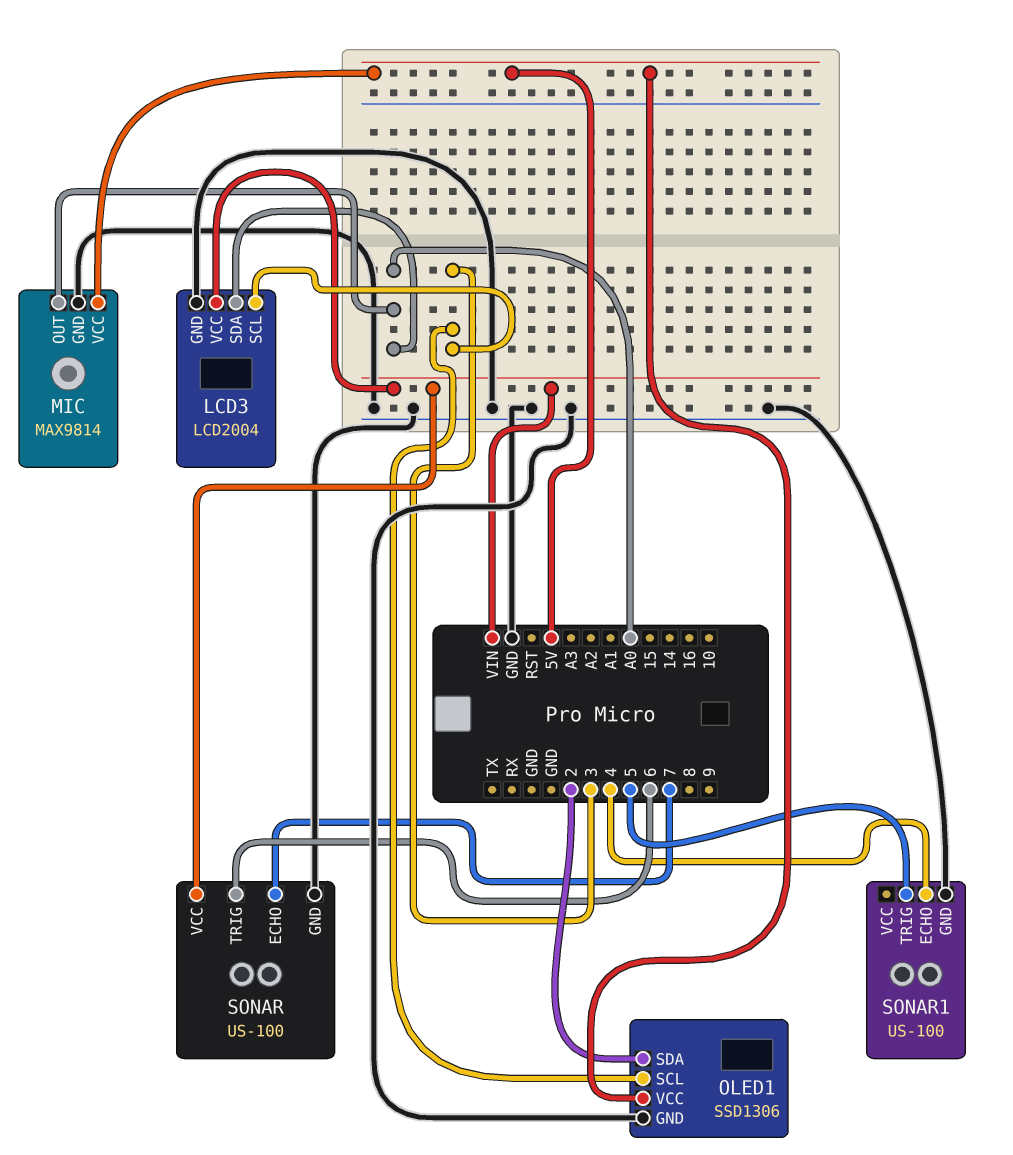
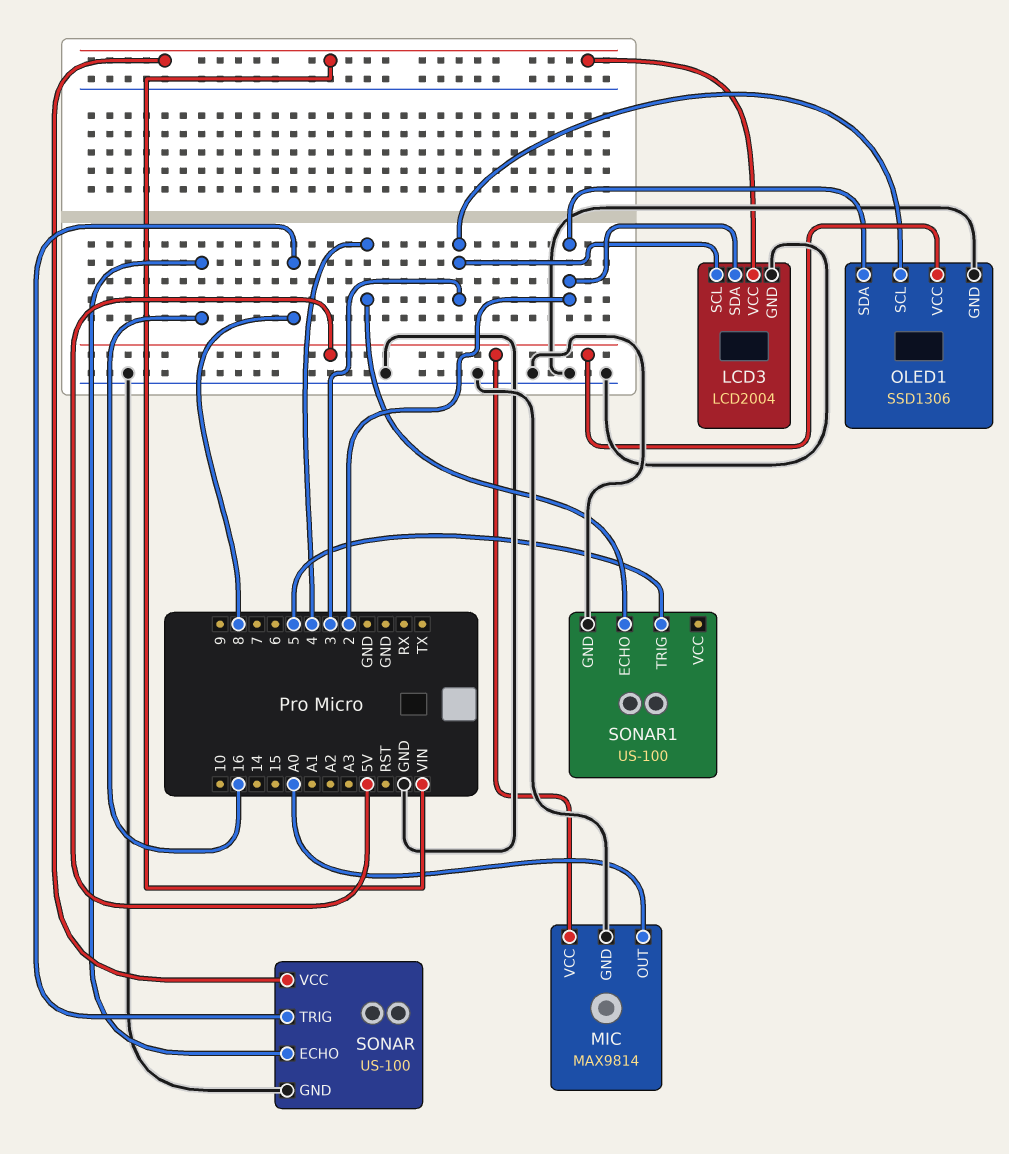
LCD3 pin SDA: A0 -> 2
SONAR pin ECHO: 7 -> 16
SONAR pin TRIG: 6 -> 8

